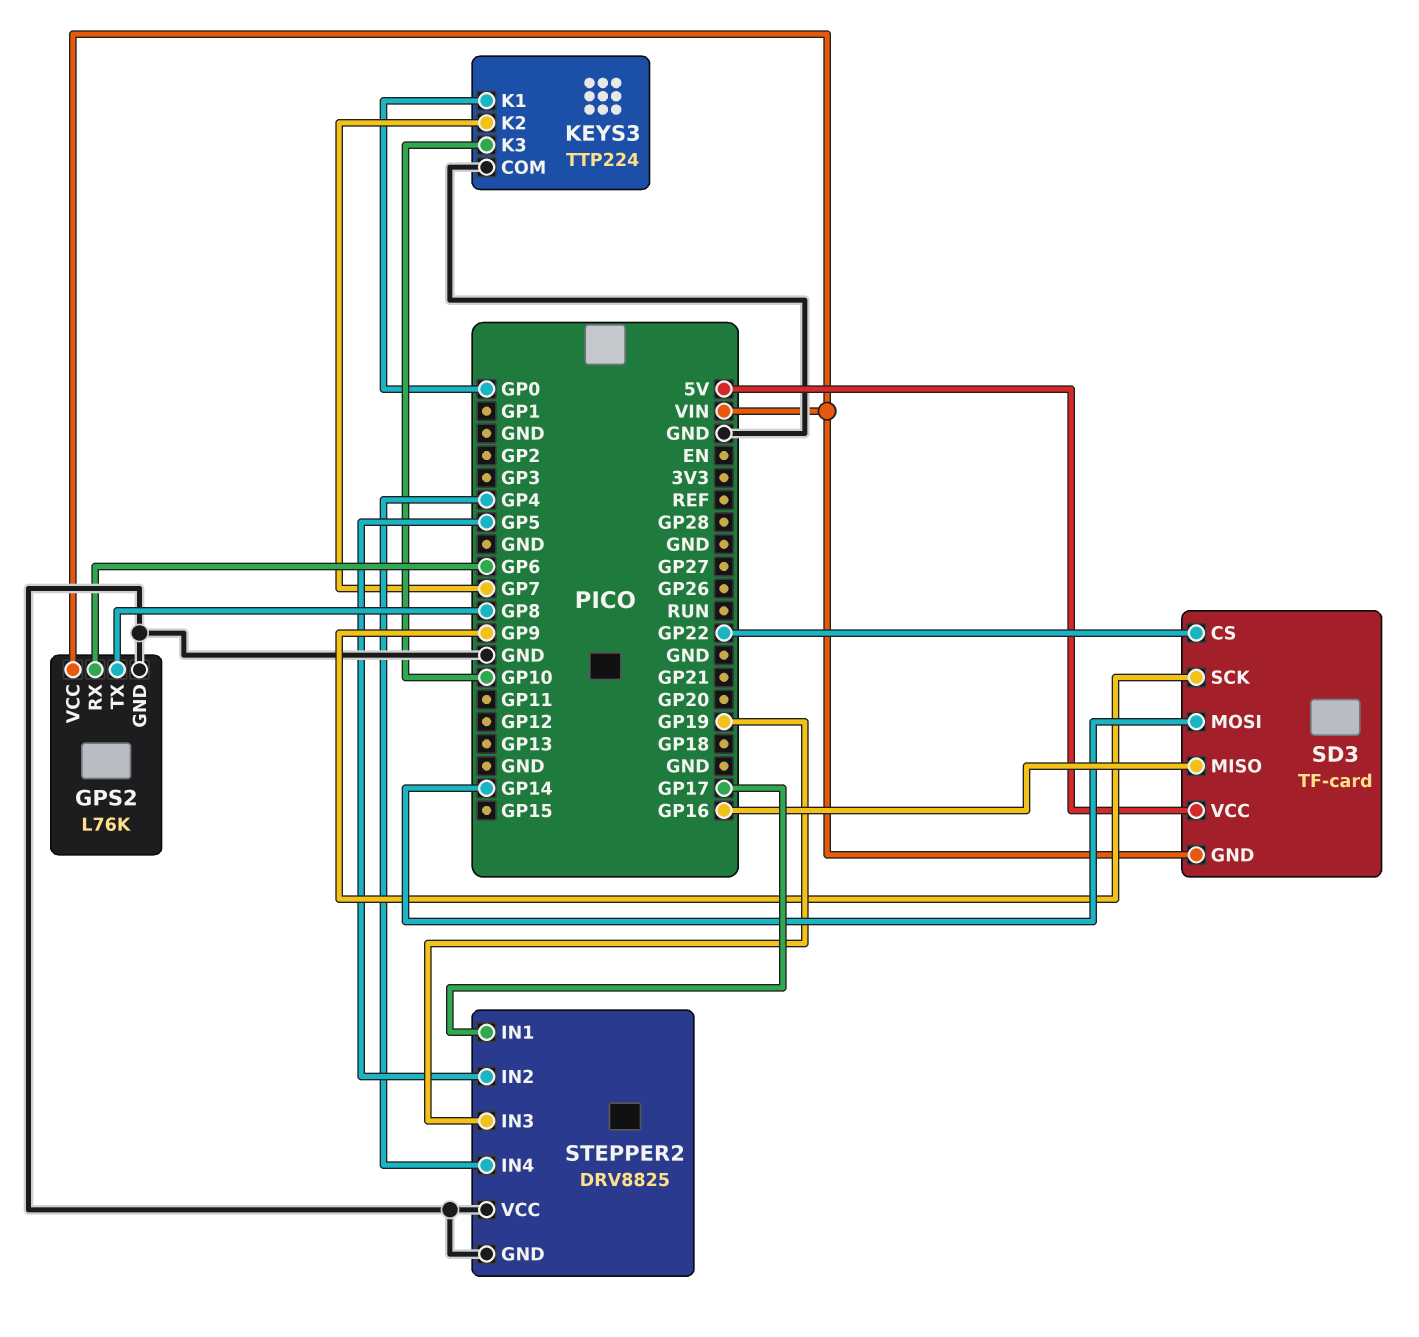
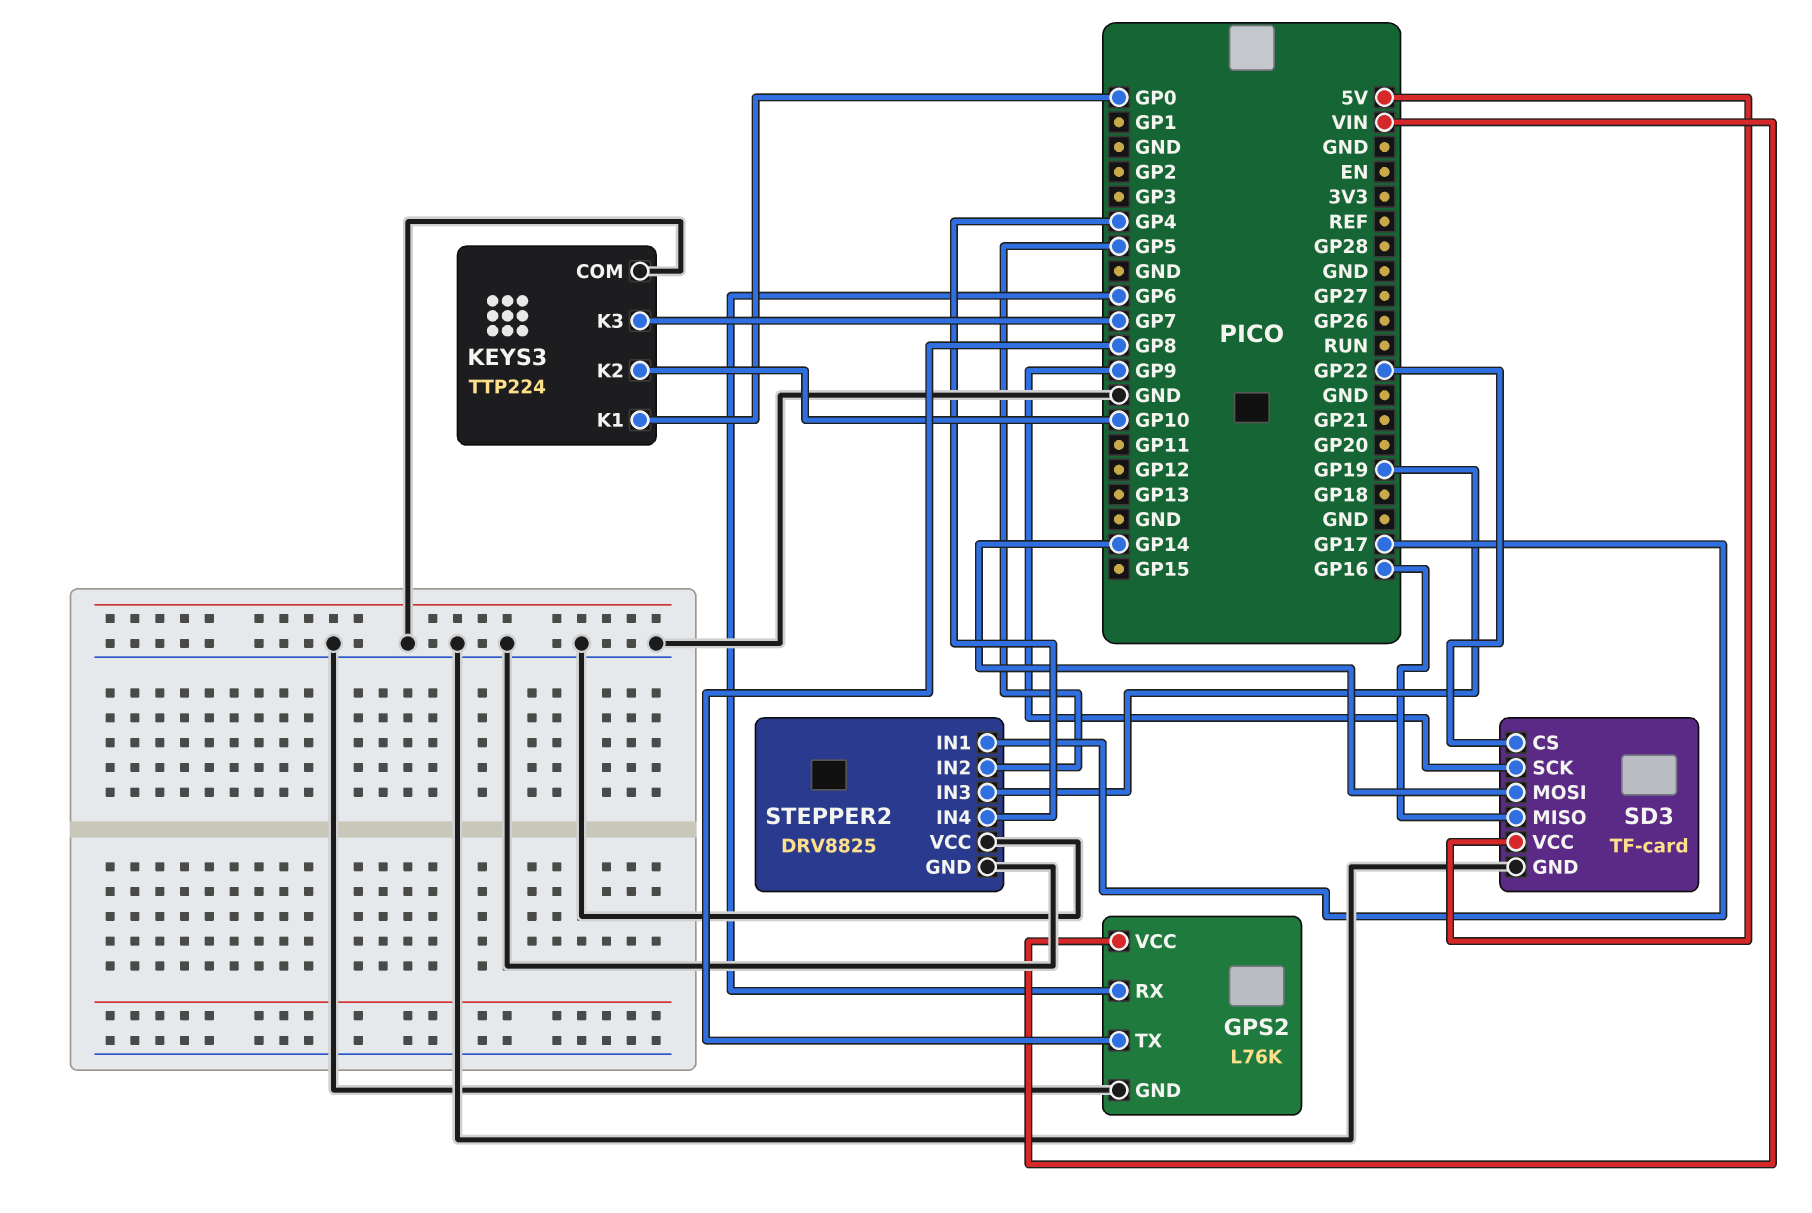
KEYS3 pin K2: GP7 -> GP10
KEYS3 pin K3: GP10 -> GP7
SD3 pin GND: VIN -> GND

